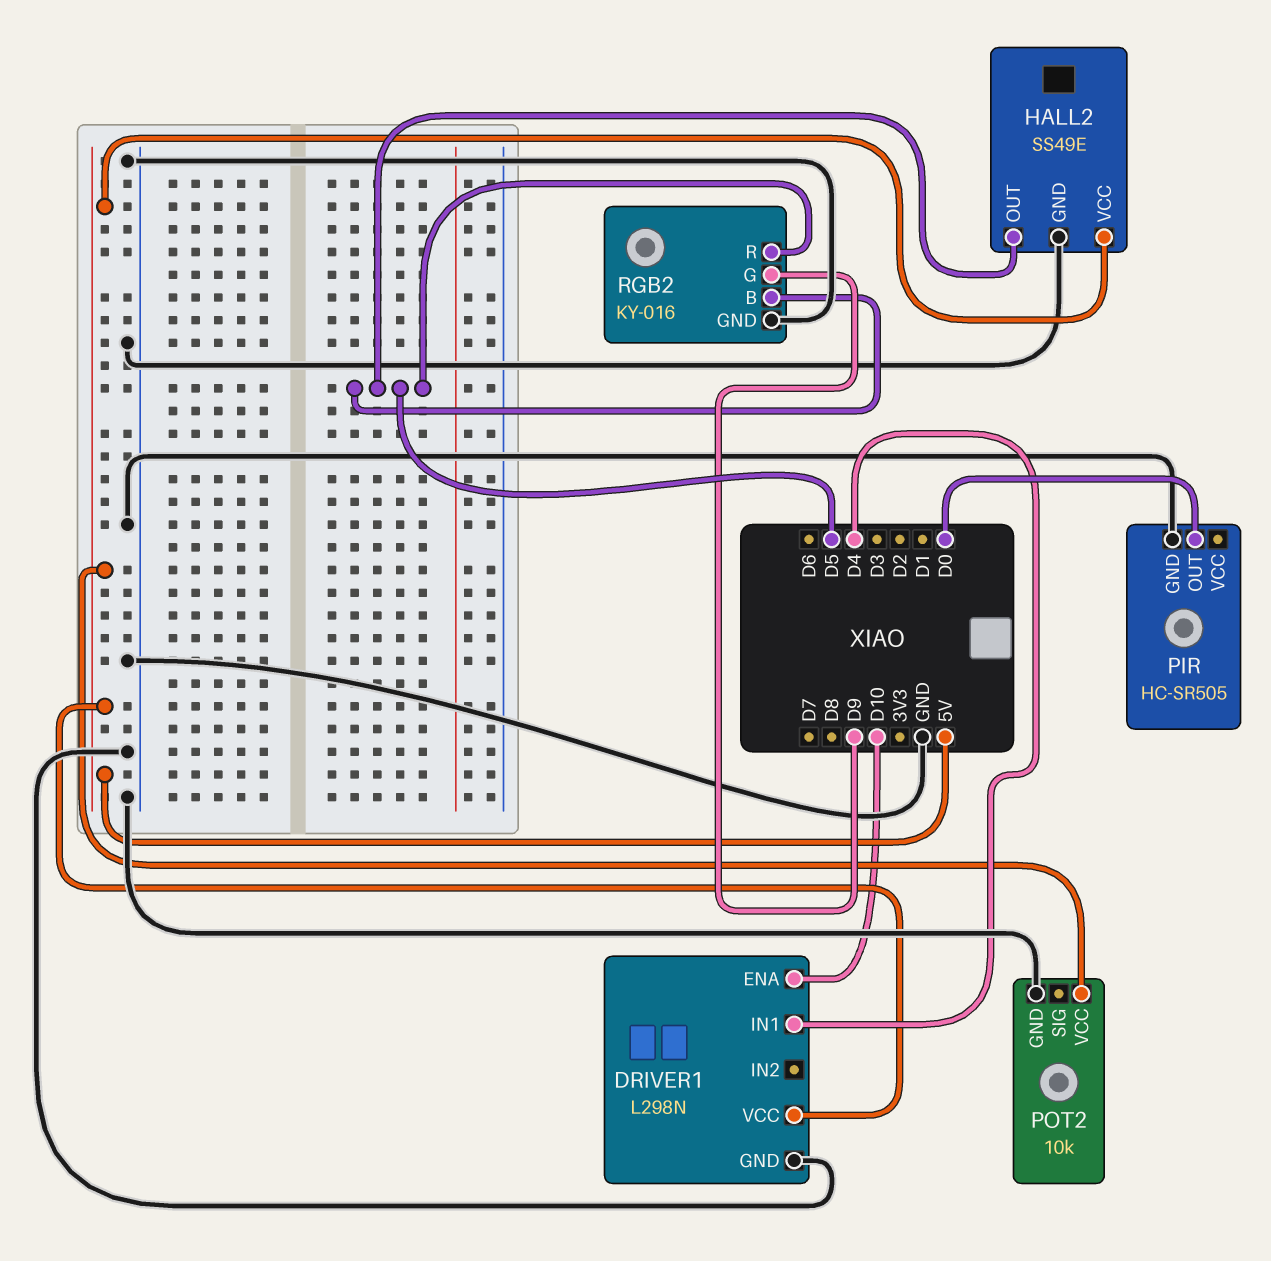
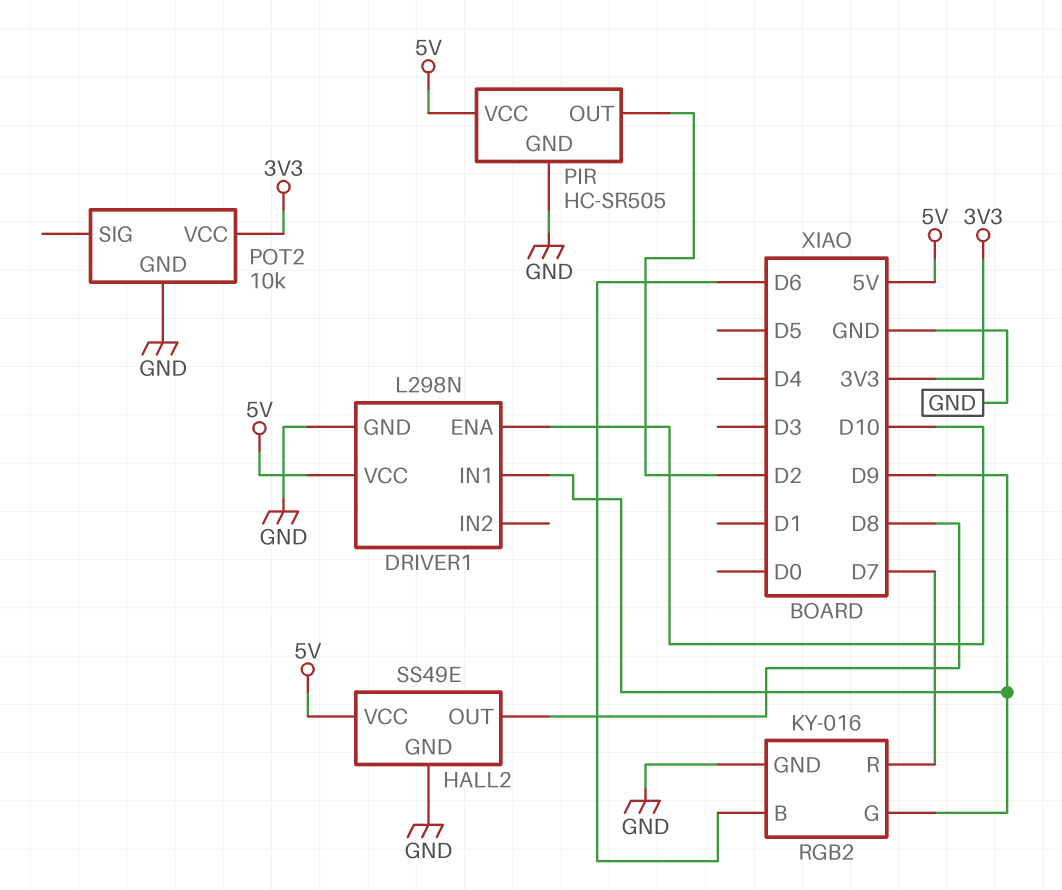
DRIVER1 pin IN1: D4 -> D9
HALL2 pin OUT: D5 -> D8
PIR pin OUT: D0 -> D2
PIR pin VCC: none -> 5V
POT2 pin VCC: 5V -> 3V3
RGB2 pin B: D5 -> D6
RGB2 pin R: D5 -> D7

